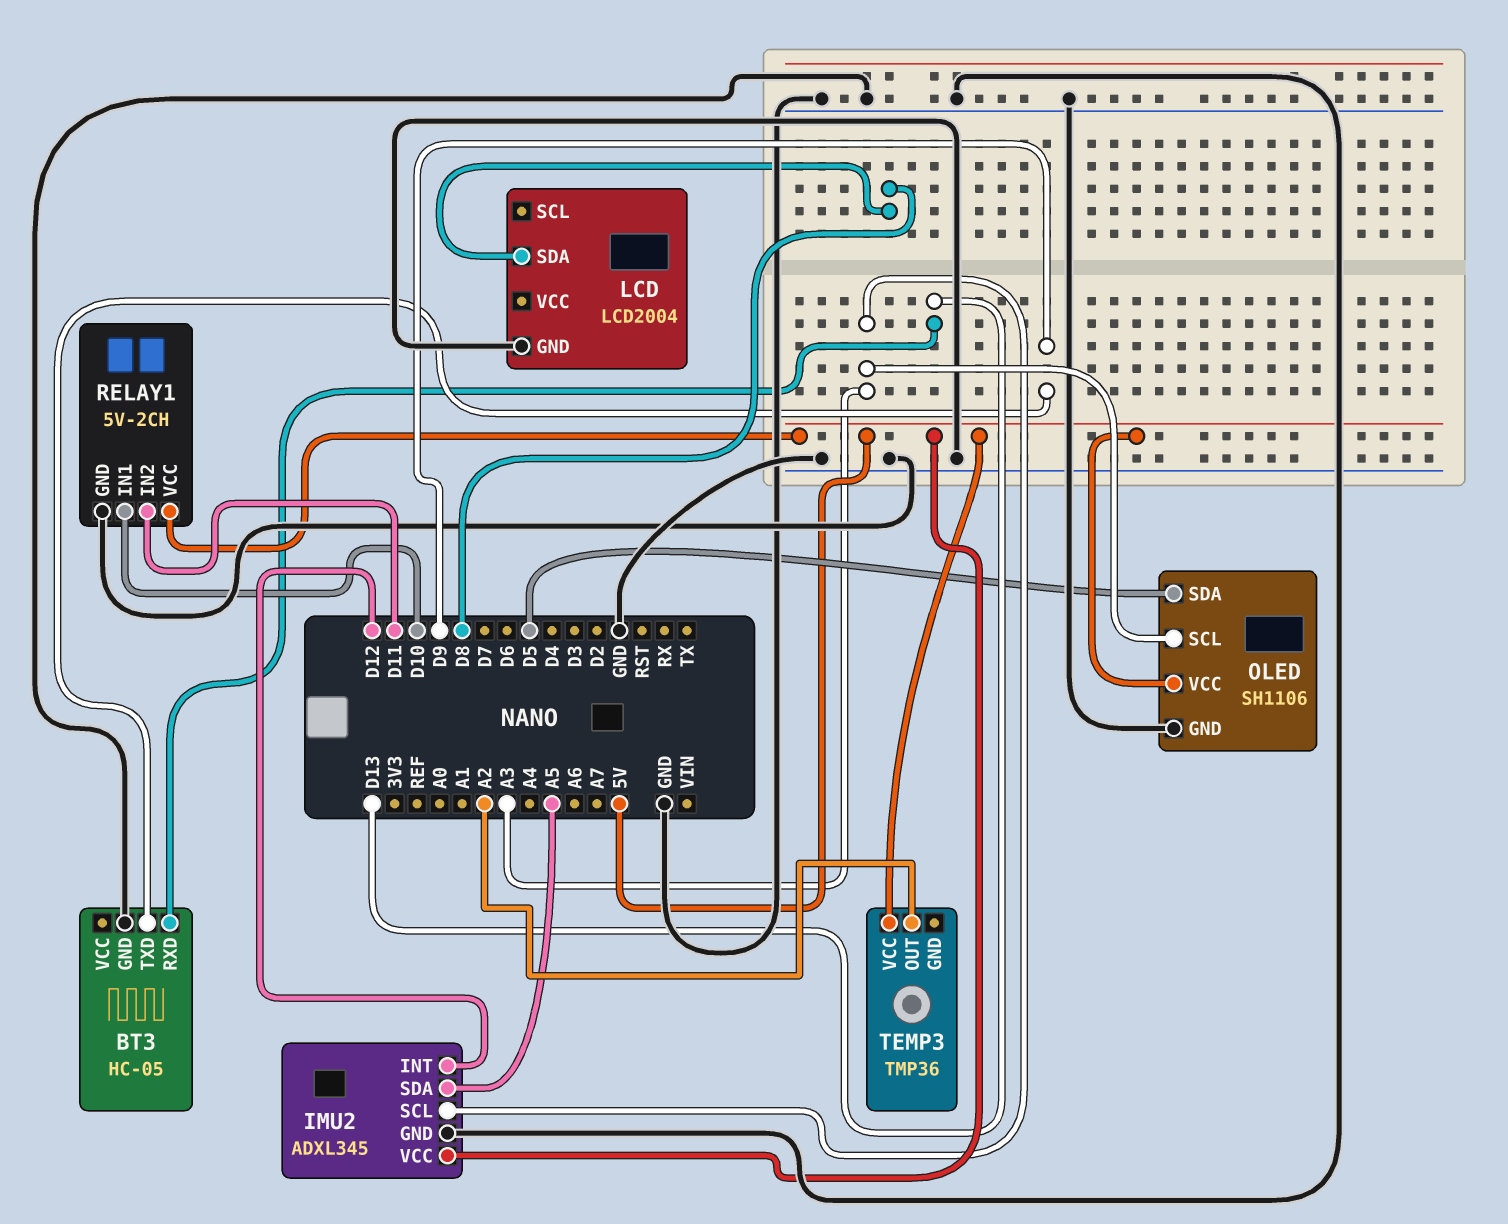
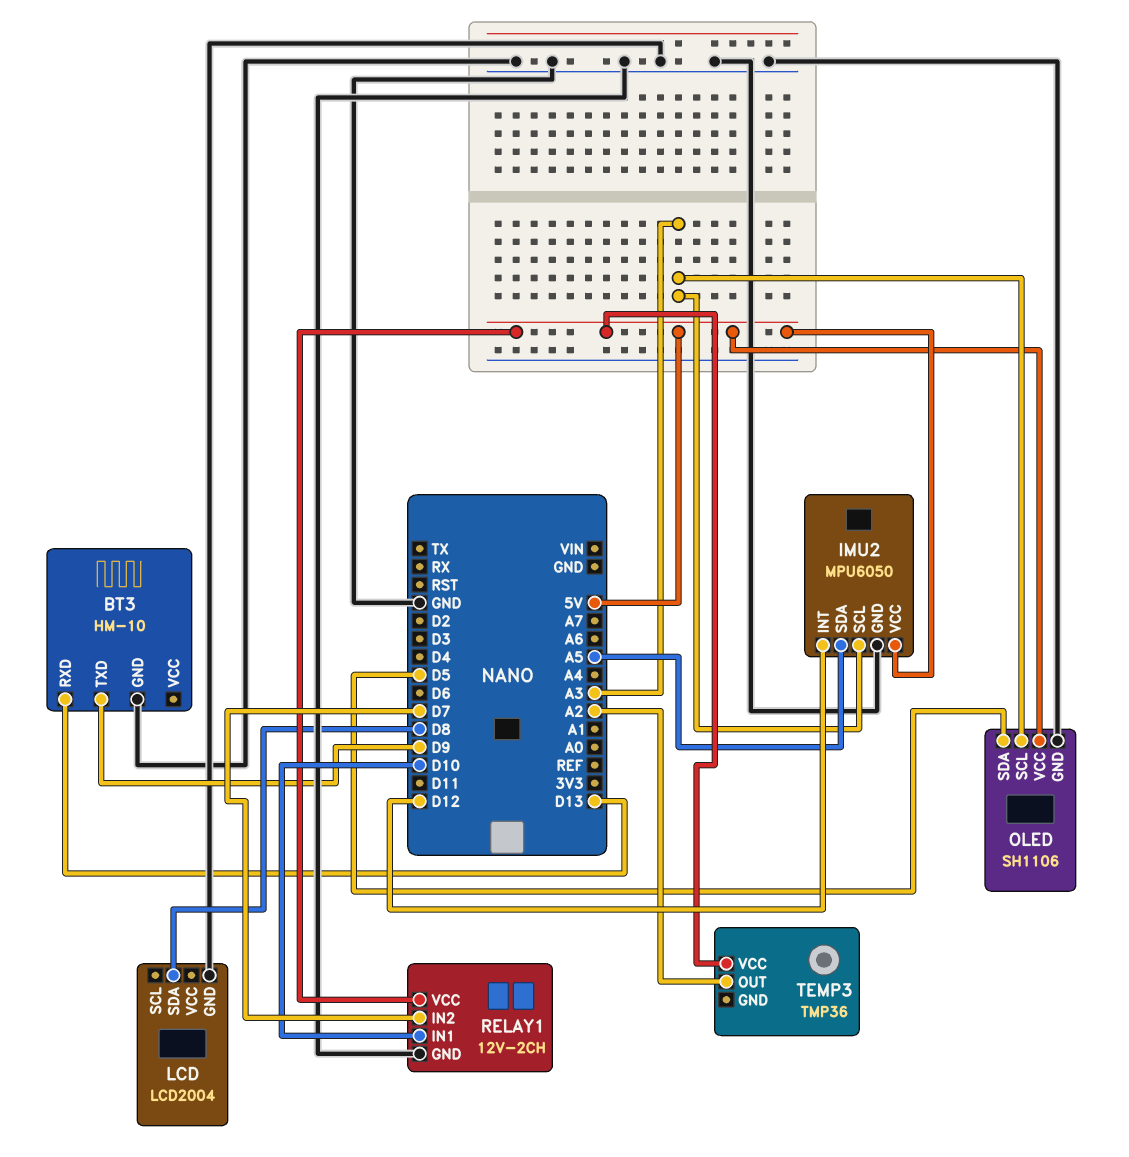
BT3: HC-05 -> HM-10
IMU2: ADXL345 -> MPU6050
RELAY1: 5V-2CH -> 12V-2CH
RELAY1 pin IN2: D11 -> D7

